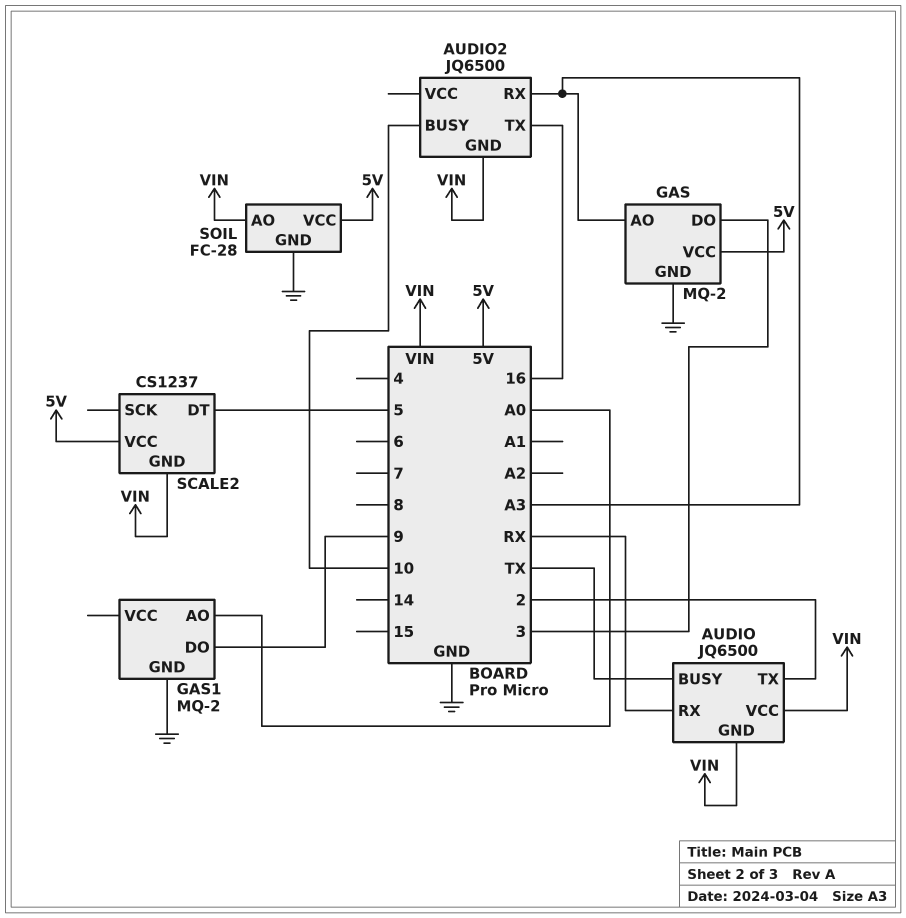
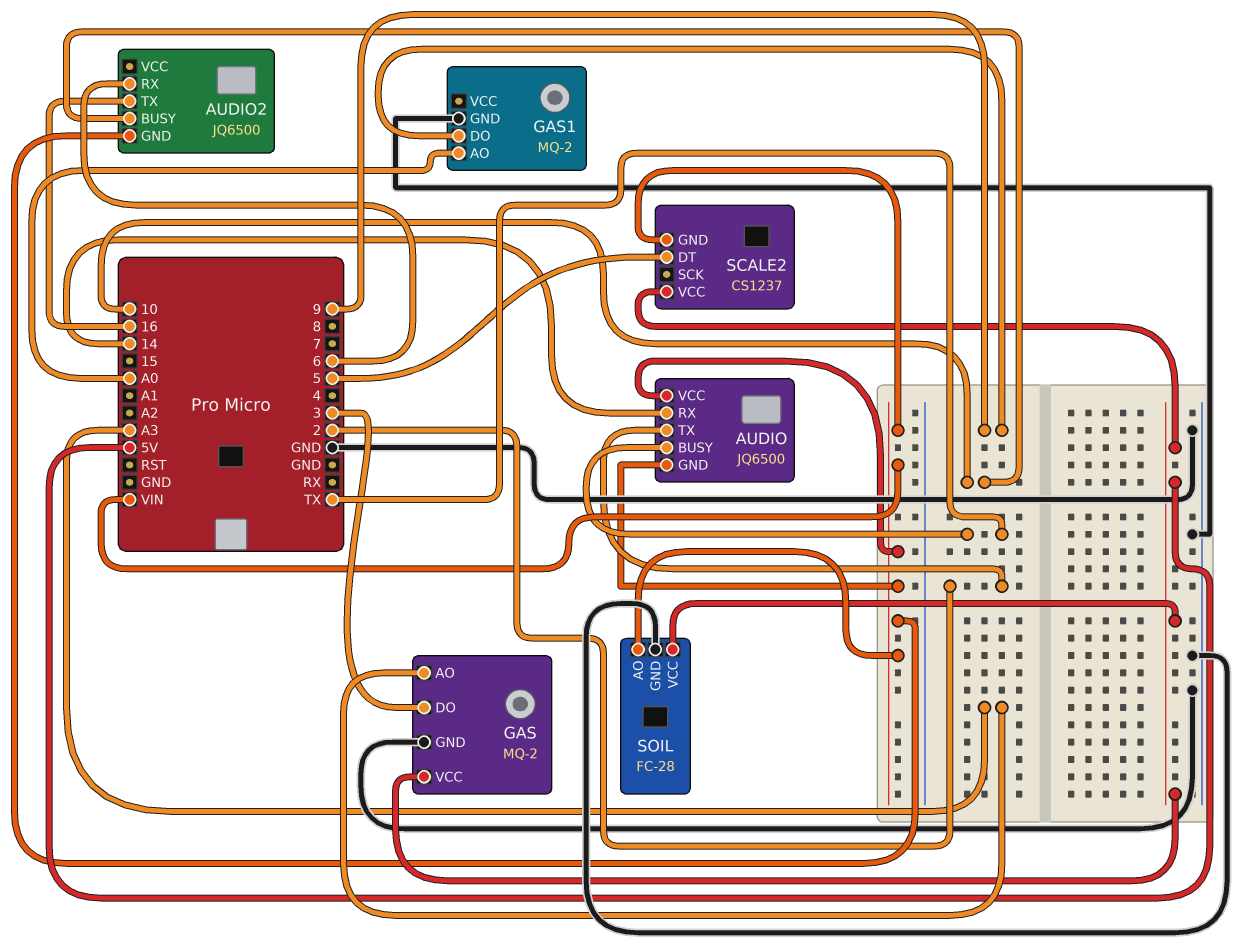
AUDIO pin RX: RX -> 14
AUDIO2 pin RX: A3 -> 6

